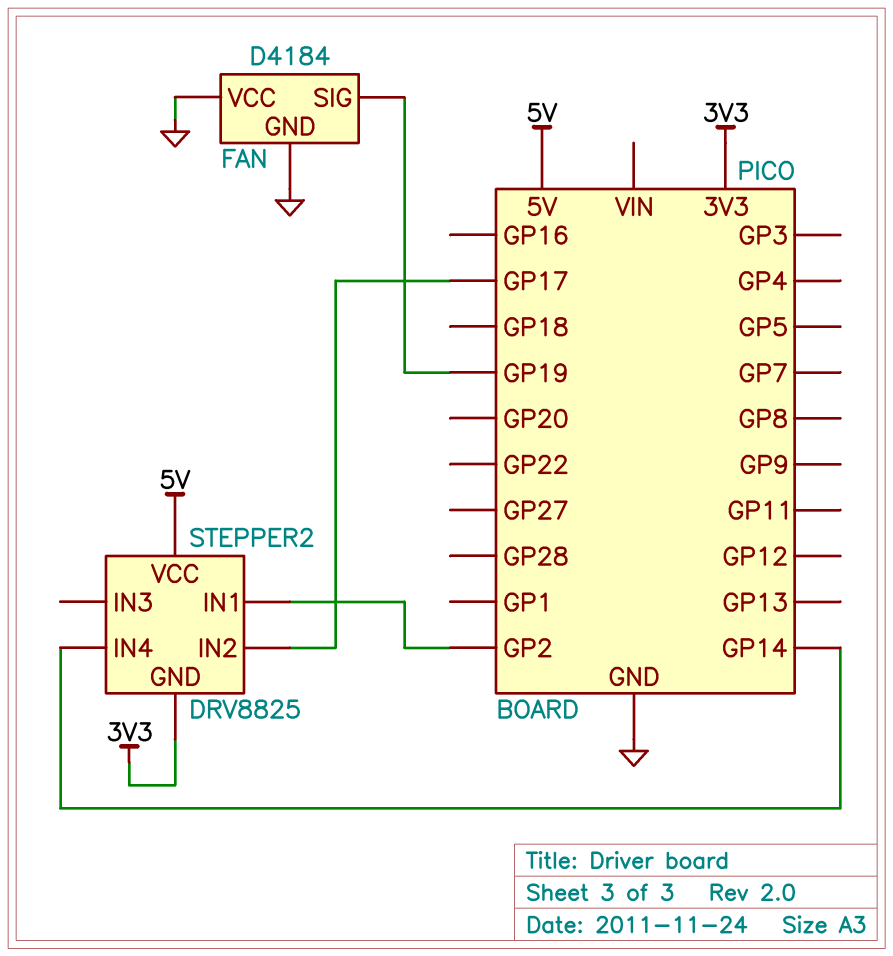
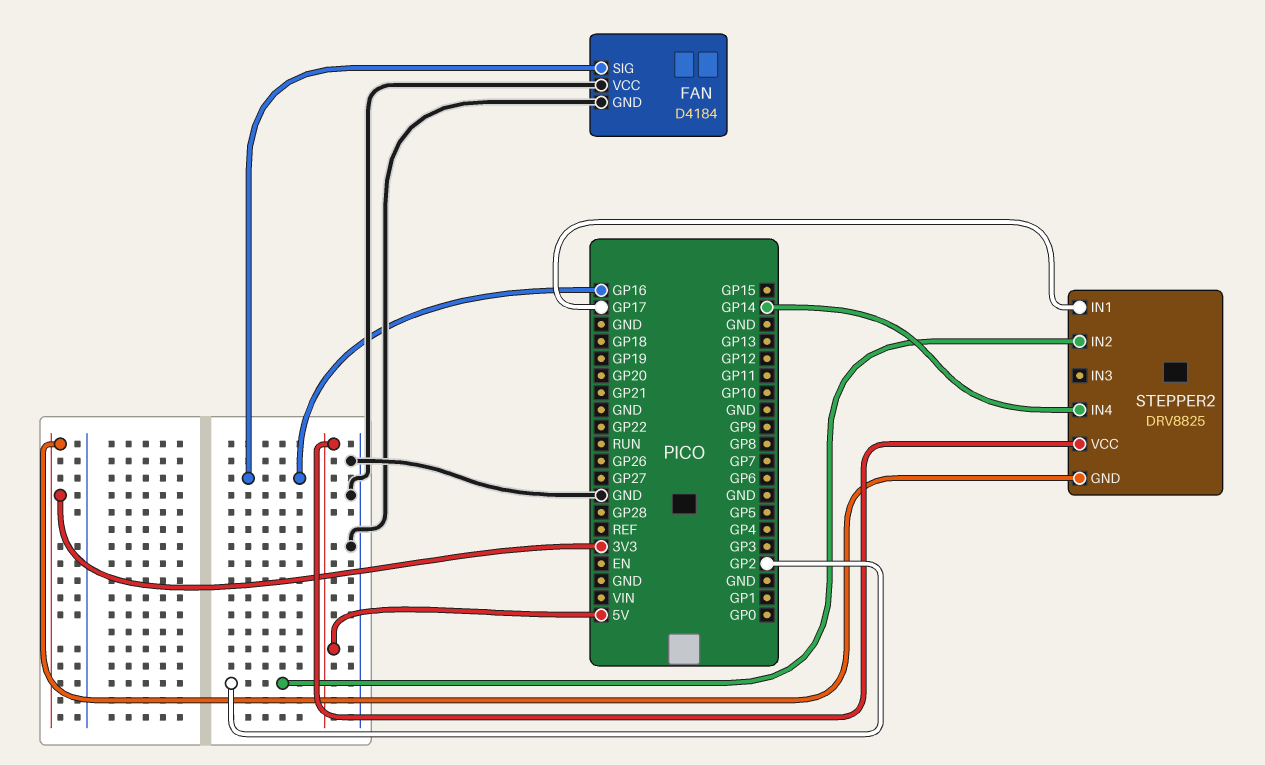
FAN pin SIG: GP19 -> GP16
STEPPER2 pin IN1: GP2 -> GP17
STEPPER2 pin IN2: GP17 -> GP2

